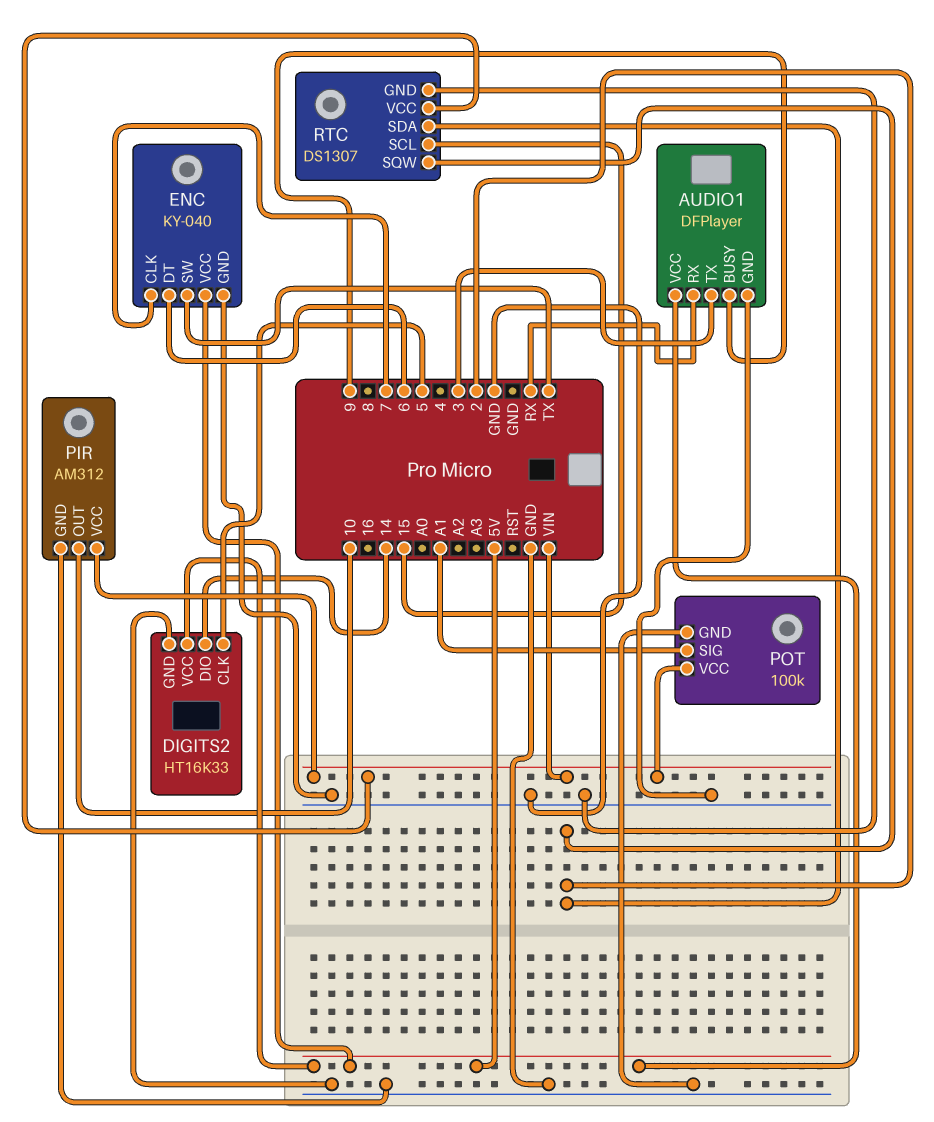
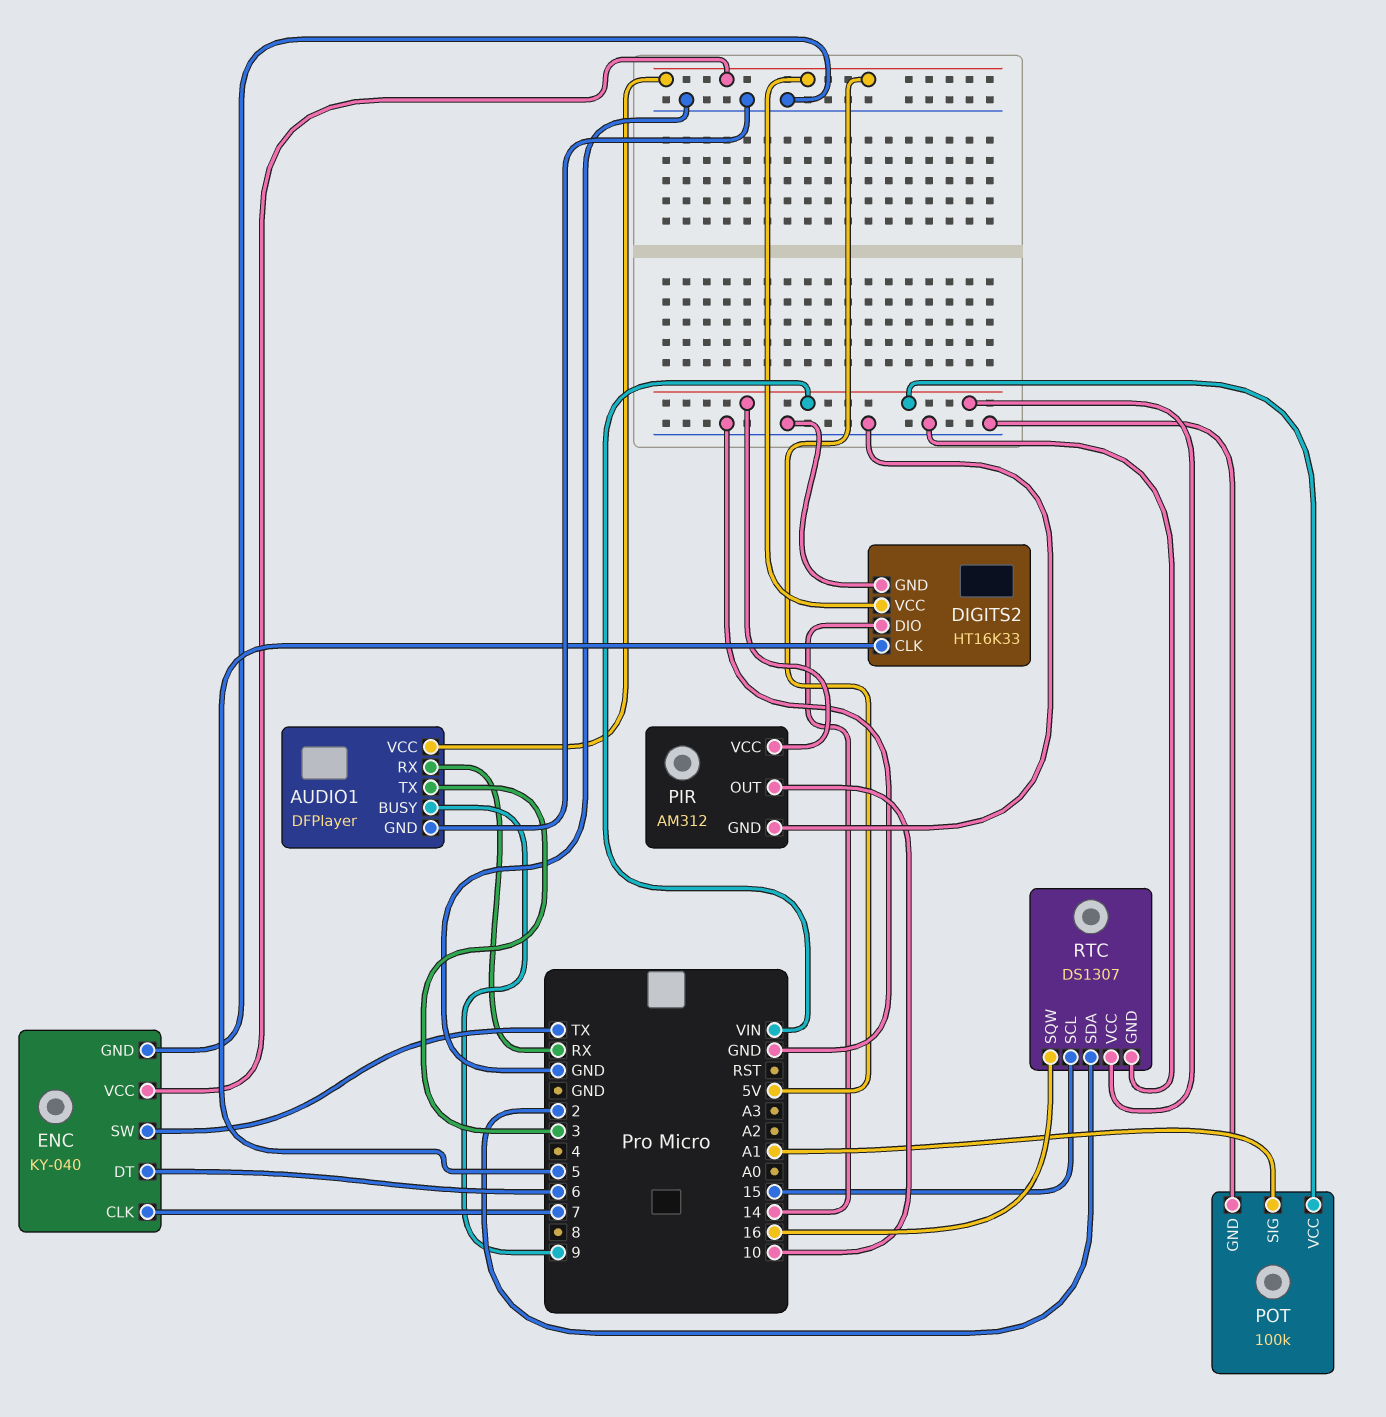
RTC pin SQW: 2 -> 16

